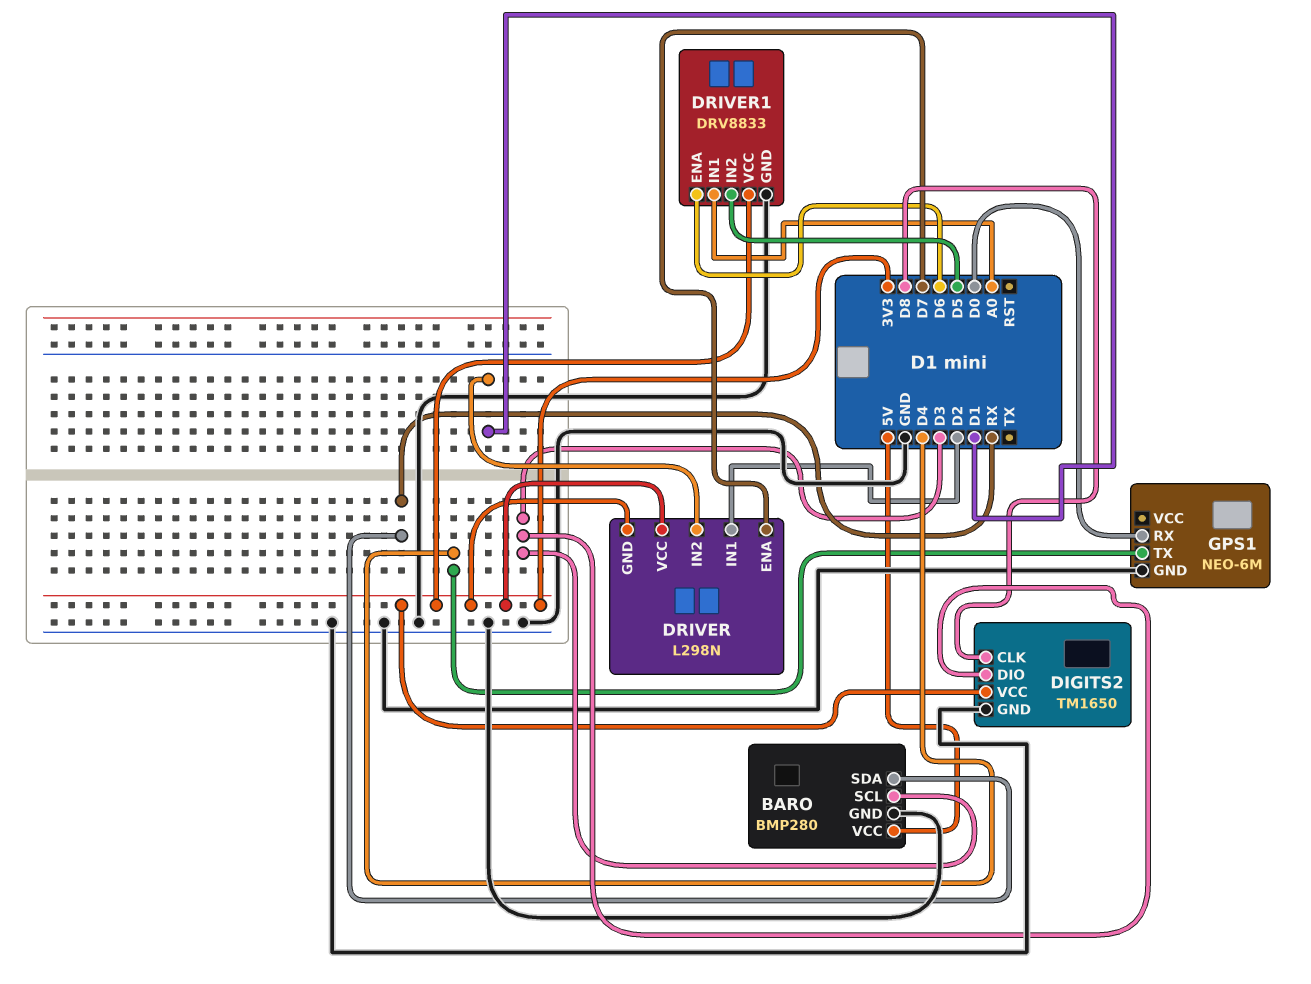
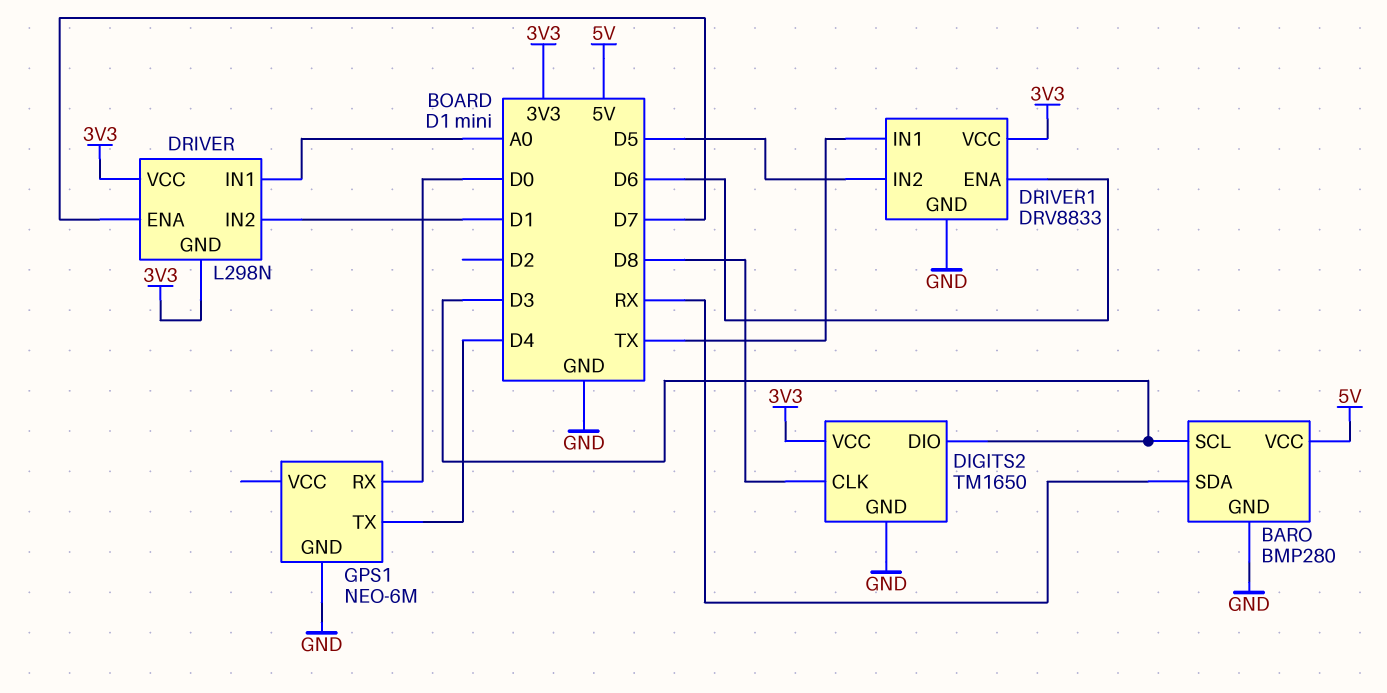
DRIVER pin IN1: D2 -> A0
DRIVER1 pin IN1: A0 -> TX

